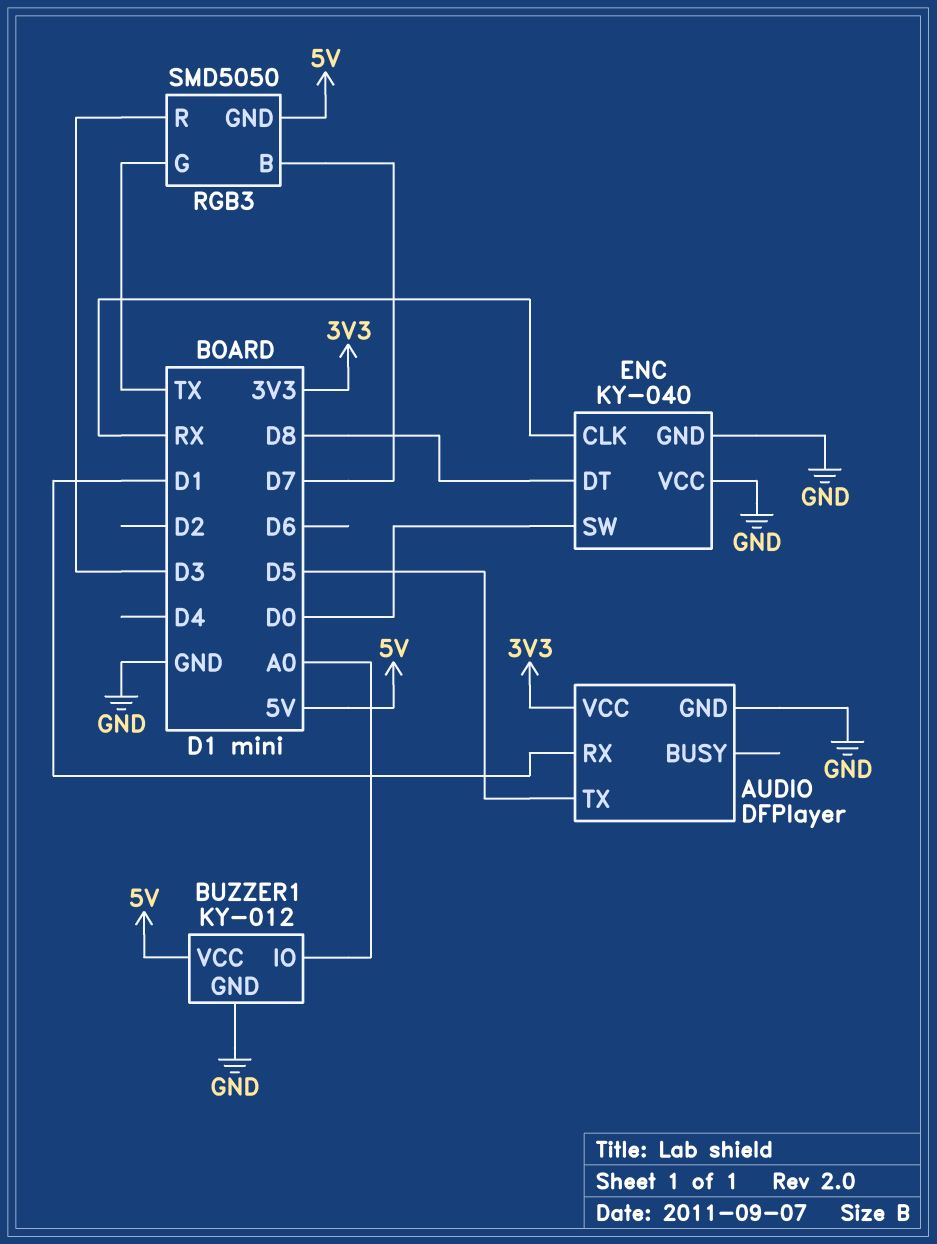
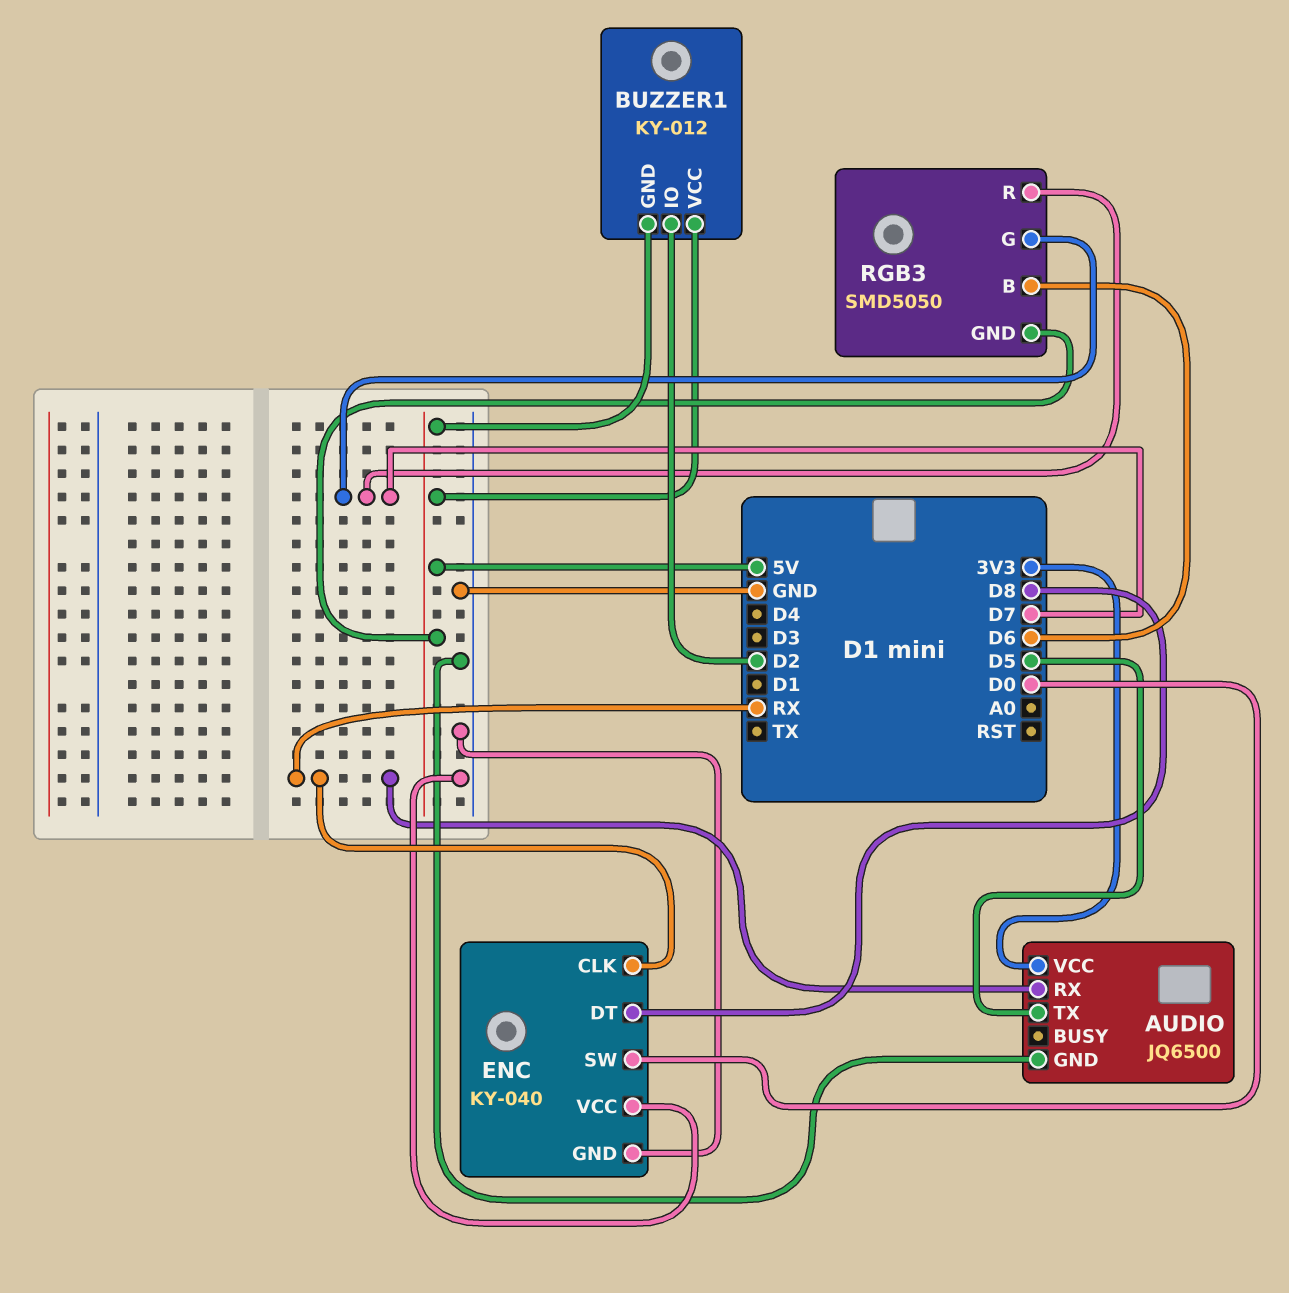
AUDIO: DFPlayer -> JQ6500
AUDIO pin RX: D1 -> RX
BUZZER1 pin GND: GND -> 5V
BUZZER1 pin IO: A0 -> D2
RGB3 pin B: D7 -> D6
RGB3 pin G: TX -> D7
RGB3 pin R: D3 -> D7

